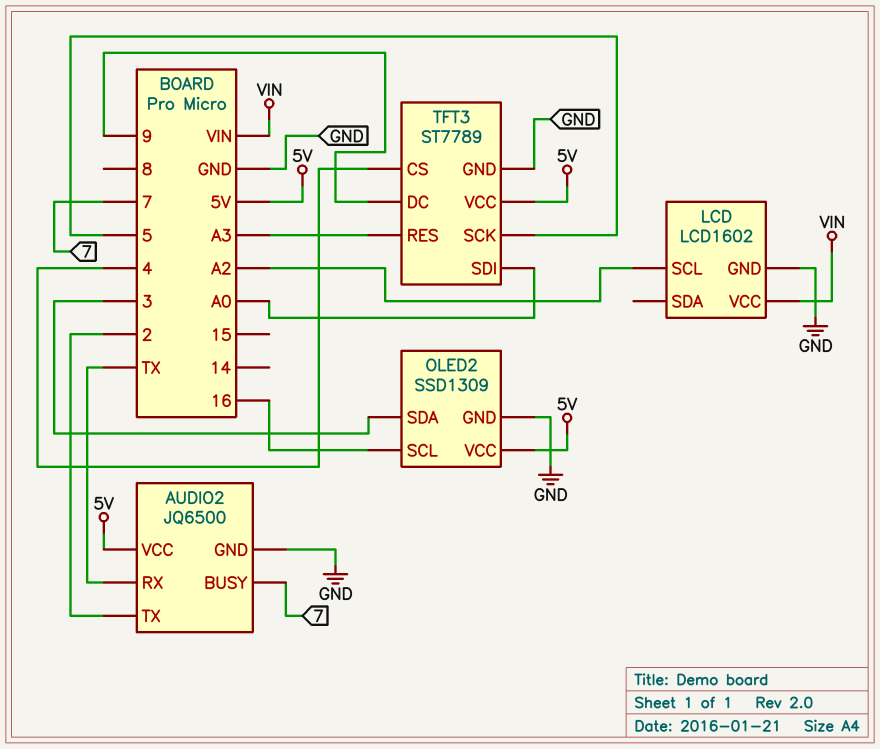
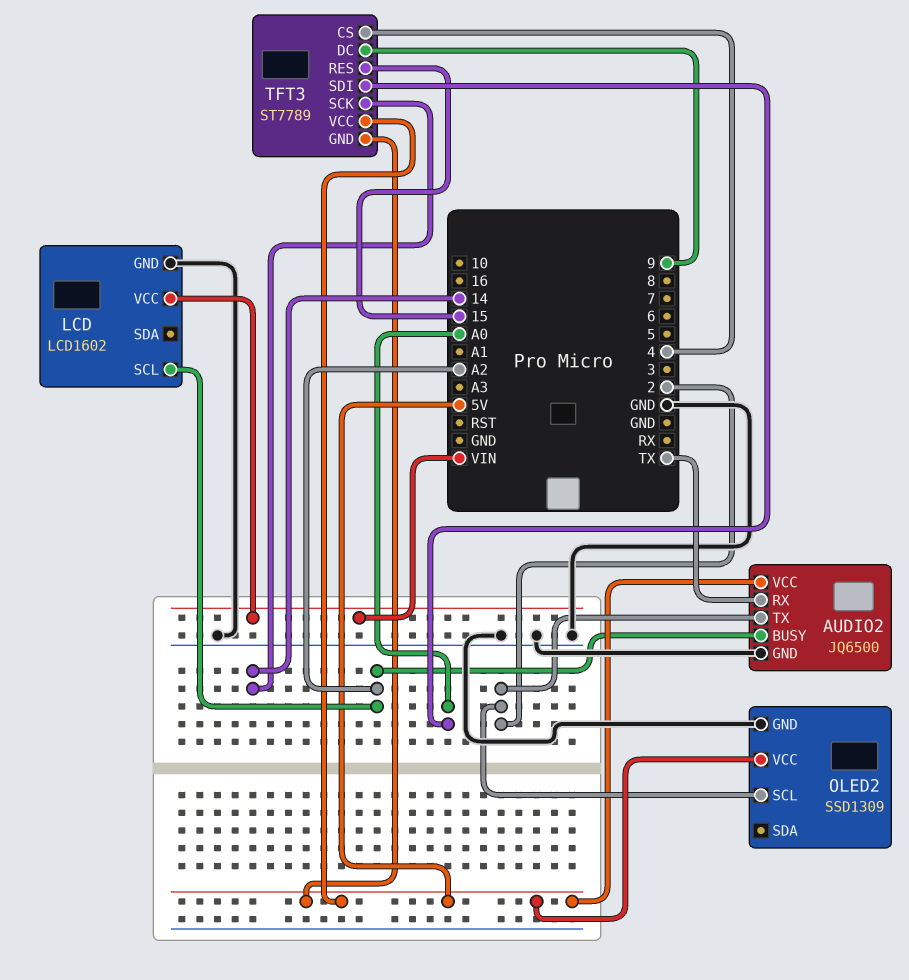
AUDIO2 pin BUSY: 7 -> A2
OLED2 pin SCL: 16 -> 2
OLED2 pin SDA: 3 -> none
TFT3 pin GND: GND -> 5V
TFT3 pin RES: A3 -> 15
TFT3 pin SCK: 5 -> 14

